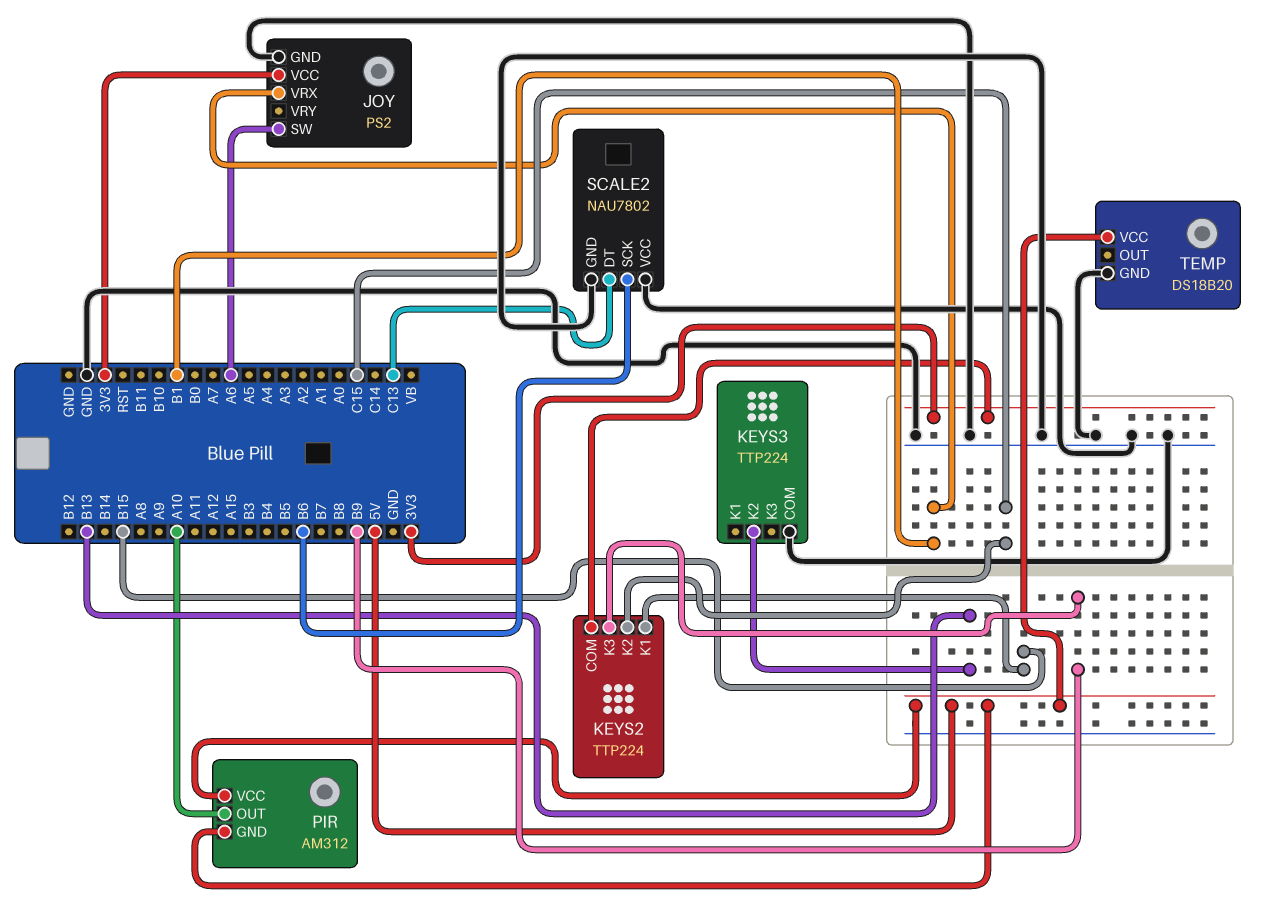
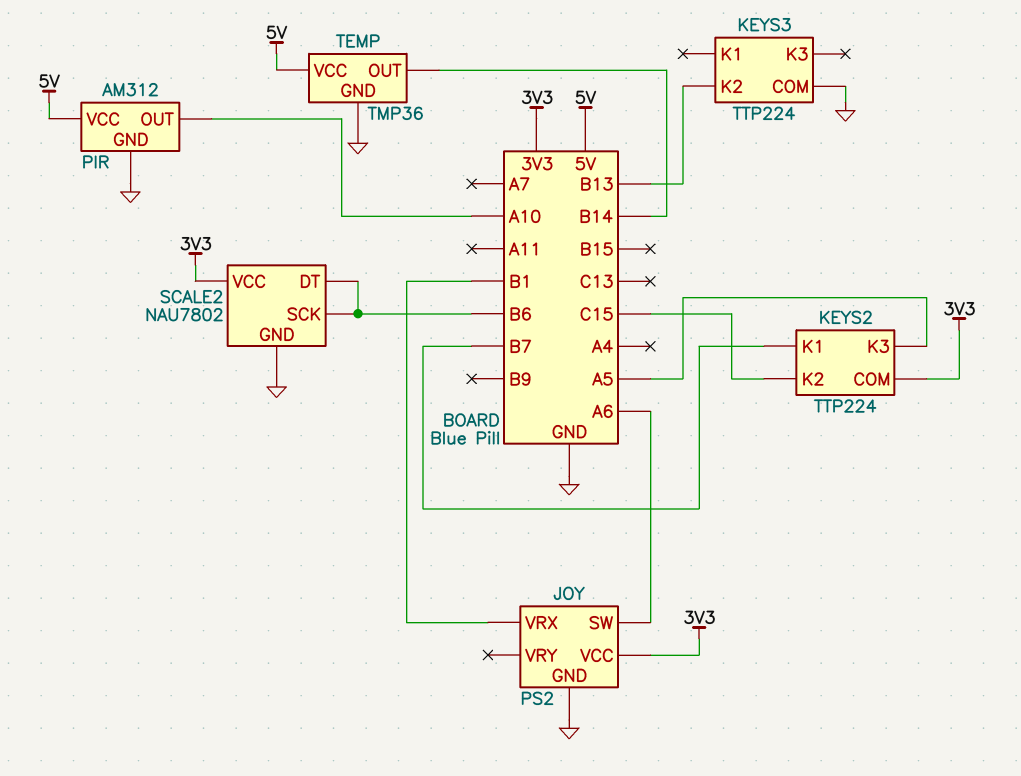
KEYS2 pin K1: B15 -> B7
KEYS2 pin K3: B9 -> A5
PIR pin GND: 5V -> GND
SCALE2 pin DT: C13 -> B6
SCALE2 pin VCC: GND -> 3V3
TEMP: DS18B20 -> TMP36
TEMP pin OUT: none -> B14

